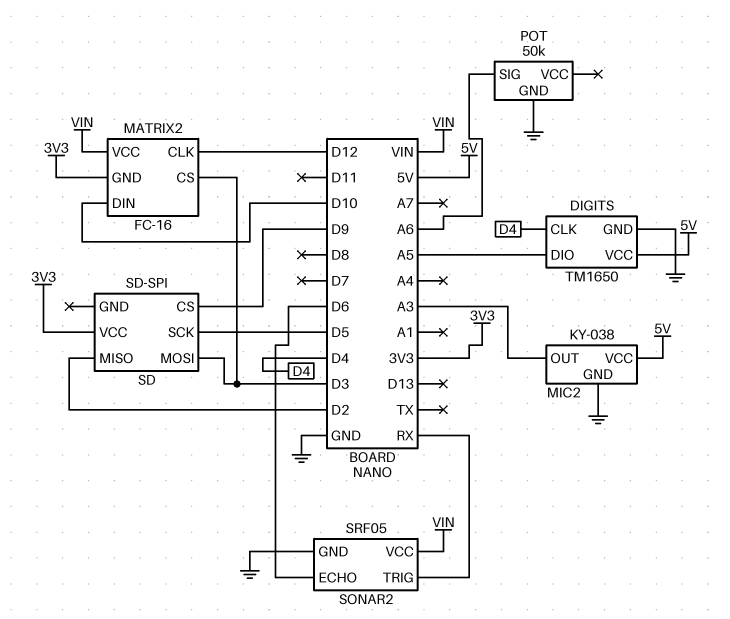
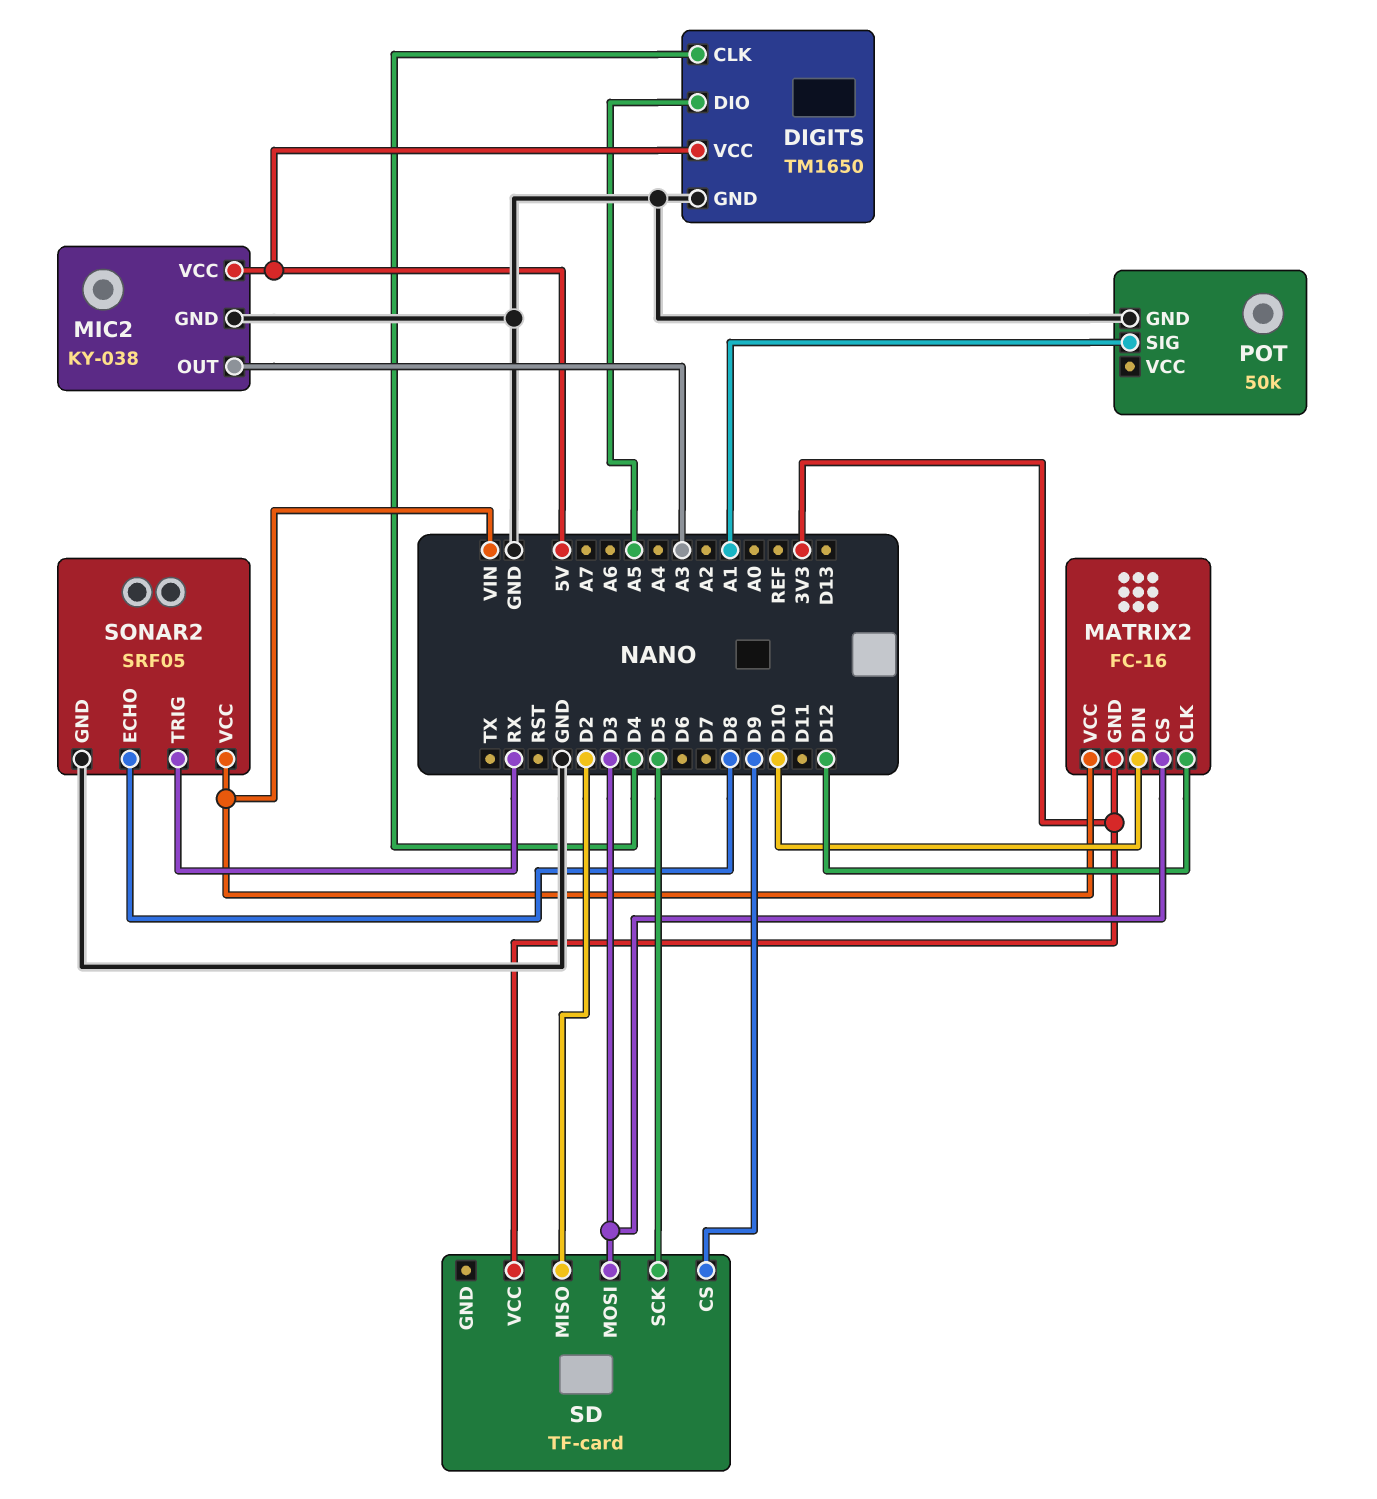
POT pin SIG: A6 -> A1
SD: SD-SPI -> TF-card
SONAR2 pin ECHO: D6 -> D8

